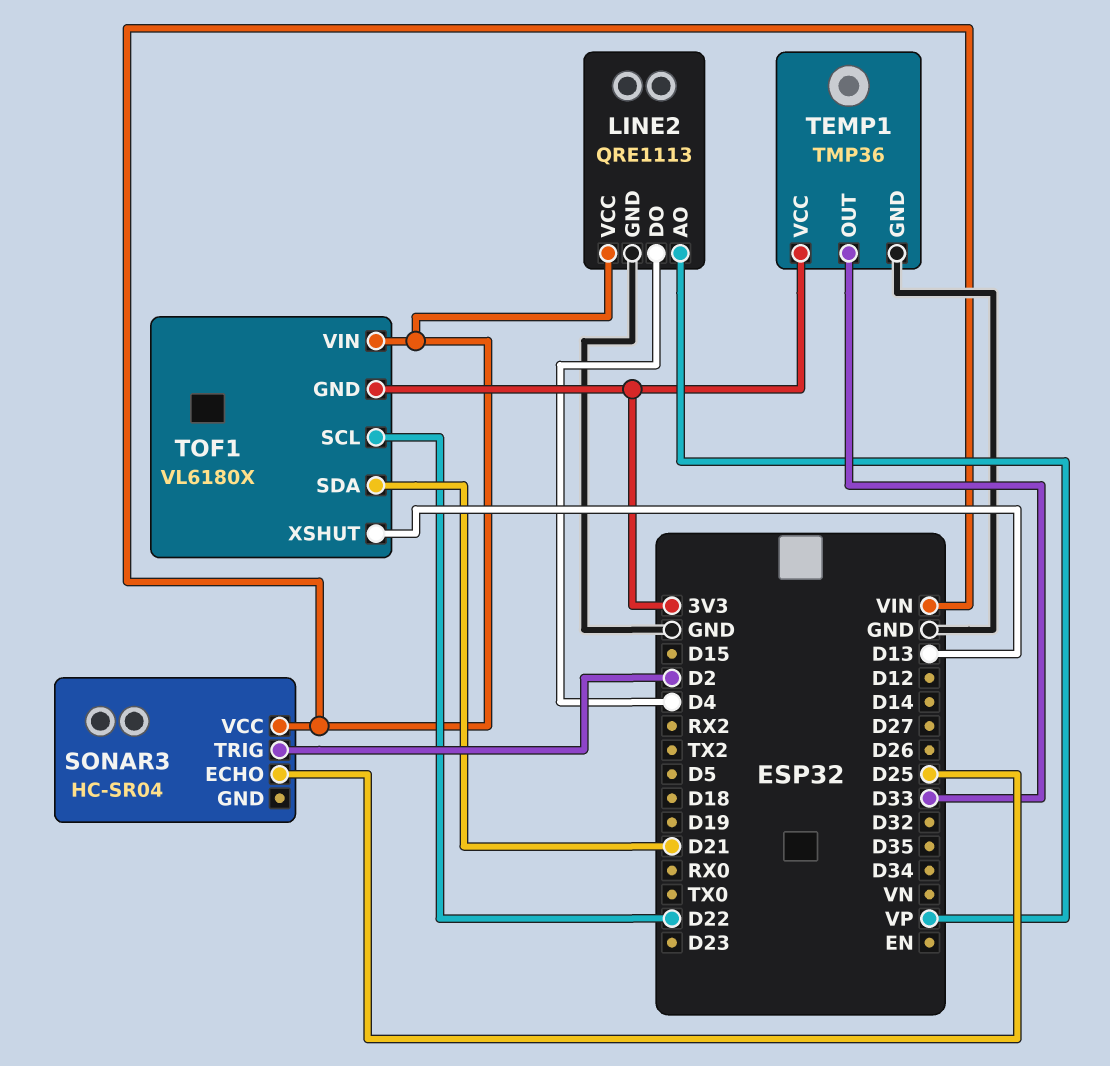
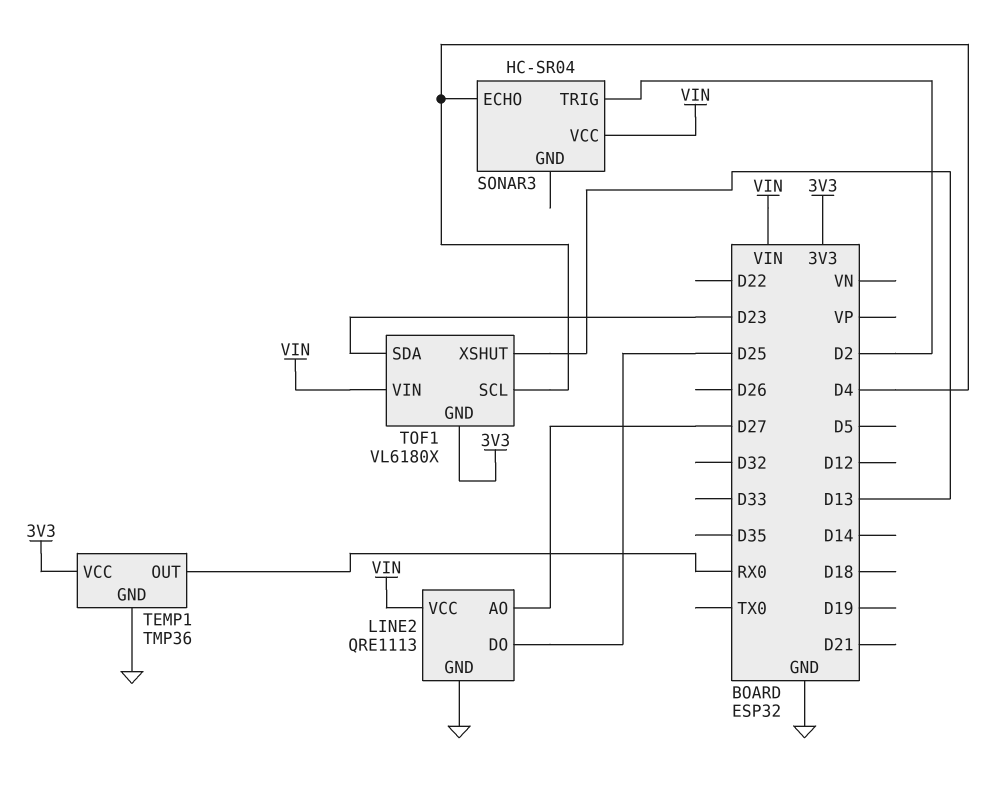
LINE2 pin AO: VP -> D27
LINE2 pin DO: D4 -> D25
SONAR3 pin ECHO: D25 -> D4
TEMP1 pin OUT: D33 -> RX0
TOF1 pin SCL: D22 -> D4
TOF1 pin SDA: D21 -> D23

